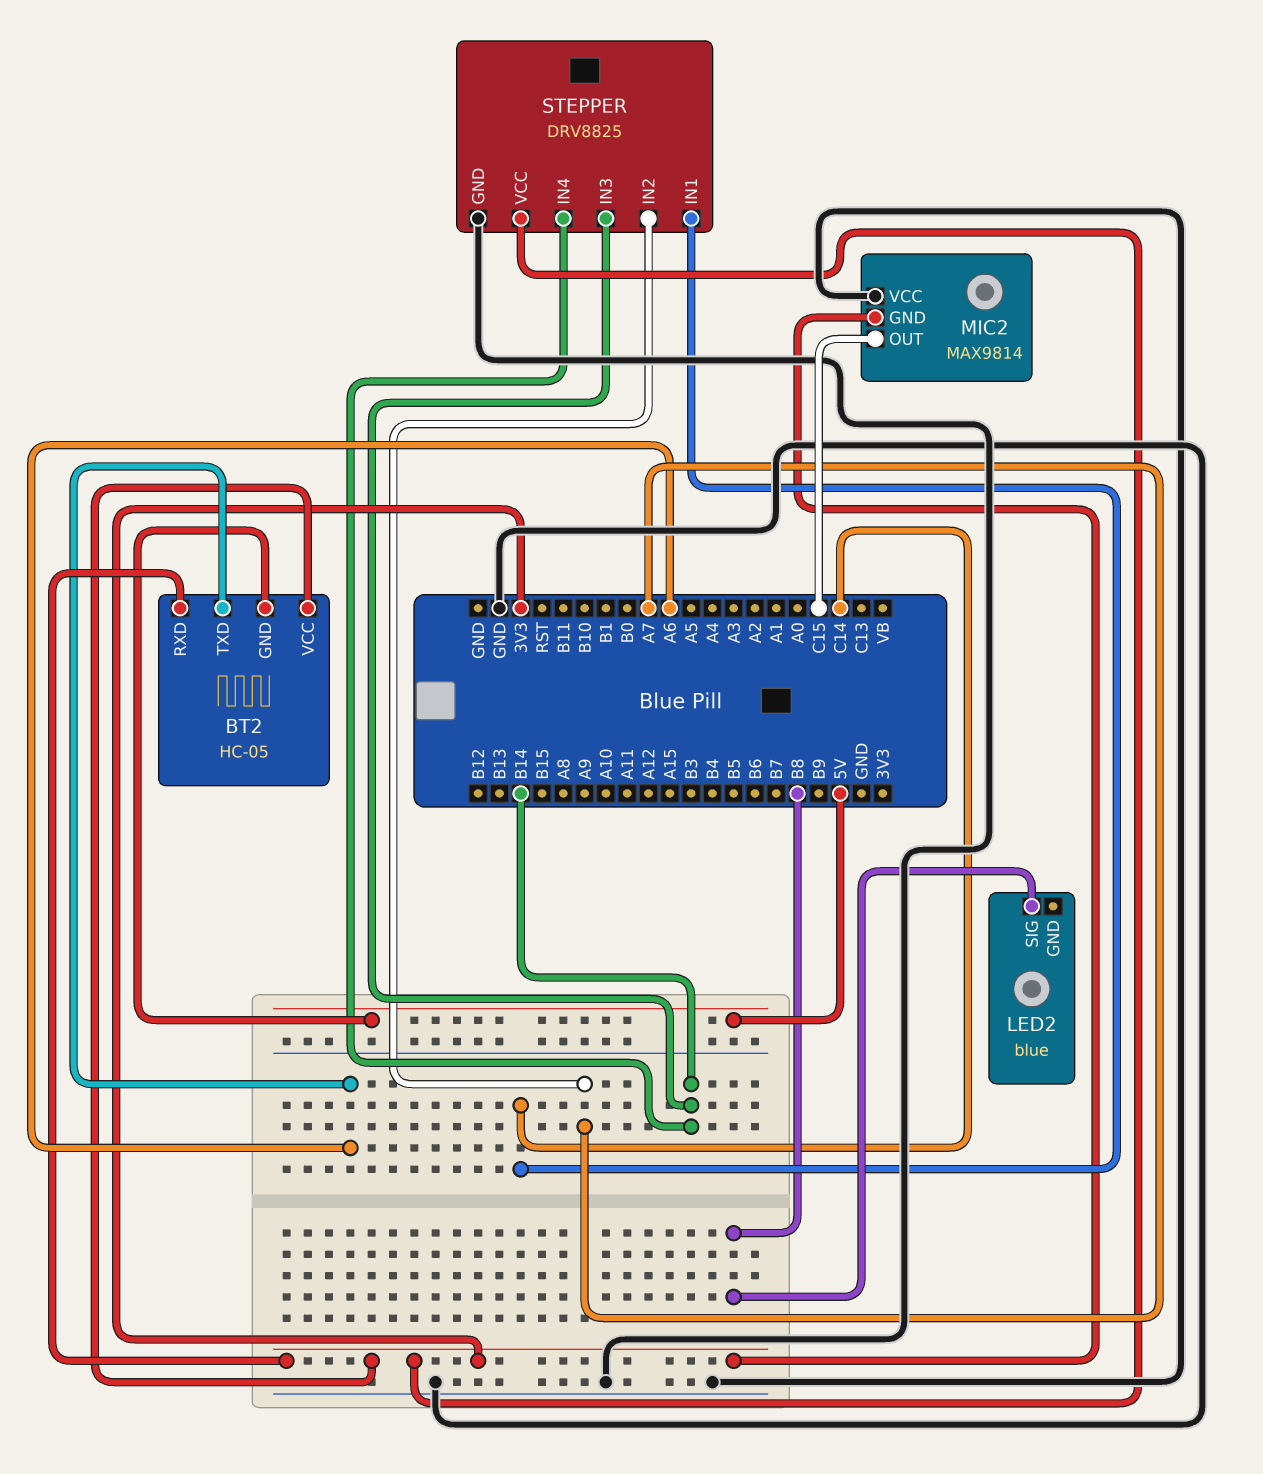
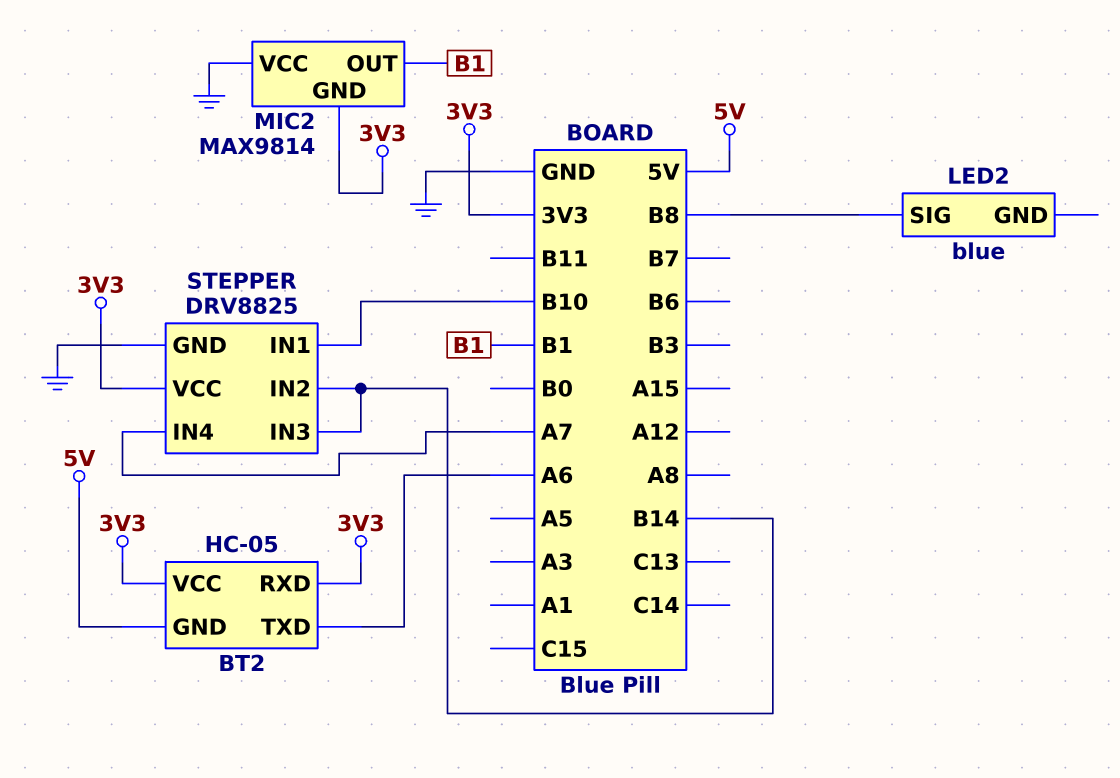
MIC2 pin OUT: C15 -> B1
STEPPER pin IN1: C14 -> B10
STEPPER pin IN2: A7 -> B14
STEPPER pin IN4: B14 -> A7

